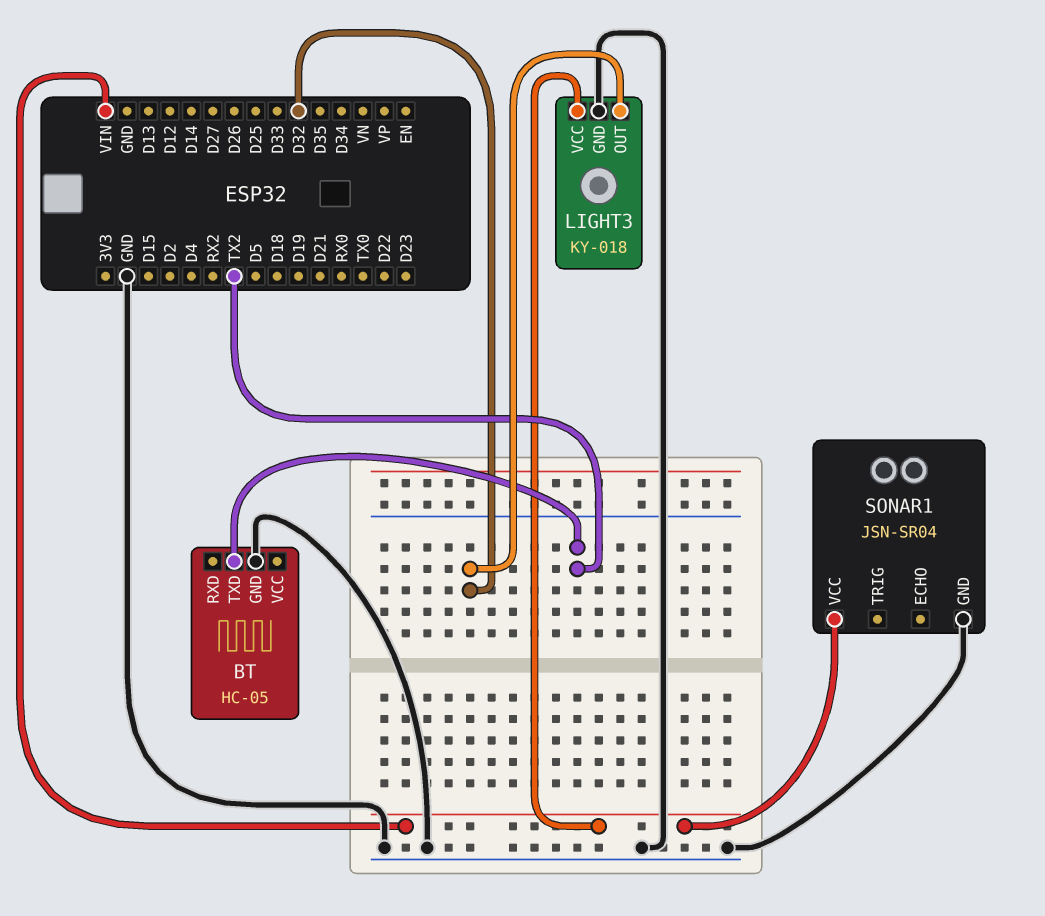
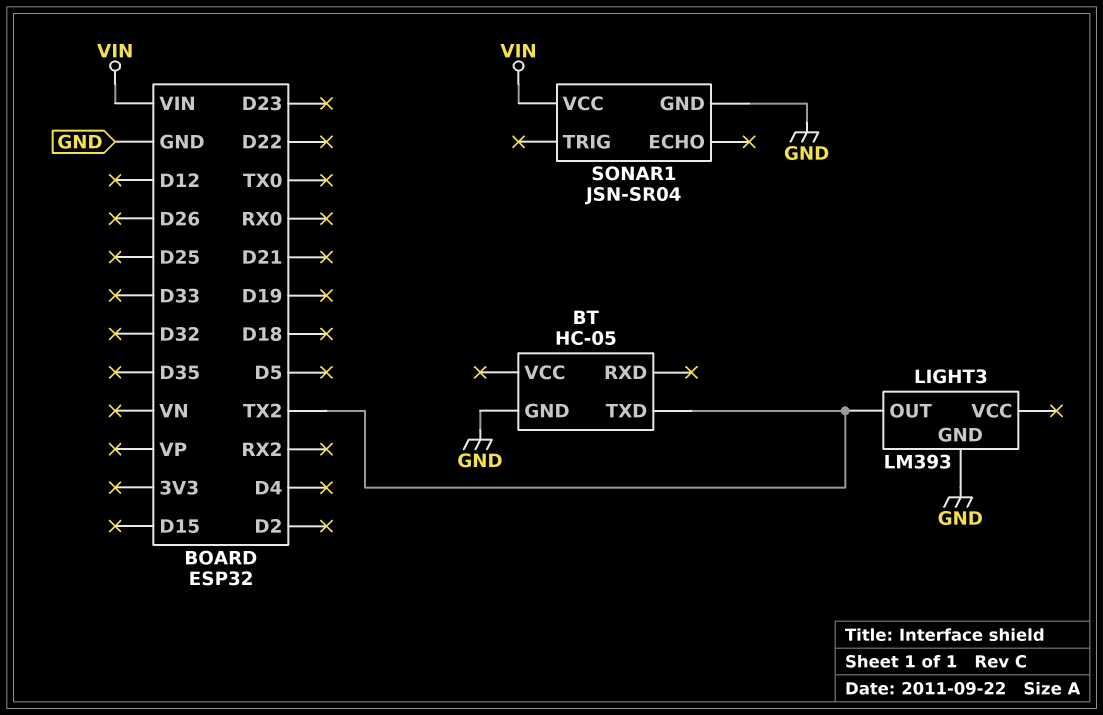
LIGHT3: KY-018 -> LM393
LIGHT3 pin OUT: D32 -> TX2
LIGHT3 pin VCC: VIN -> none

